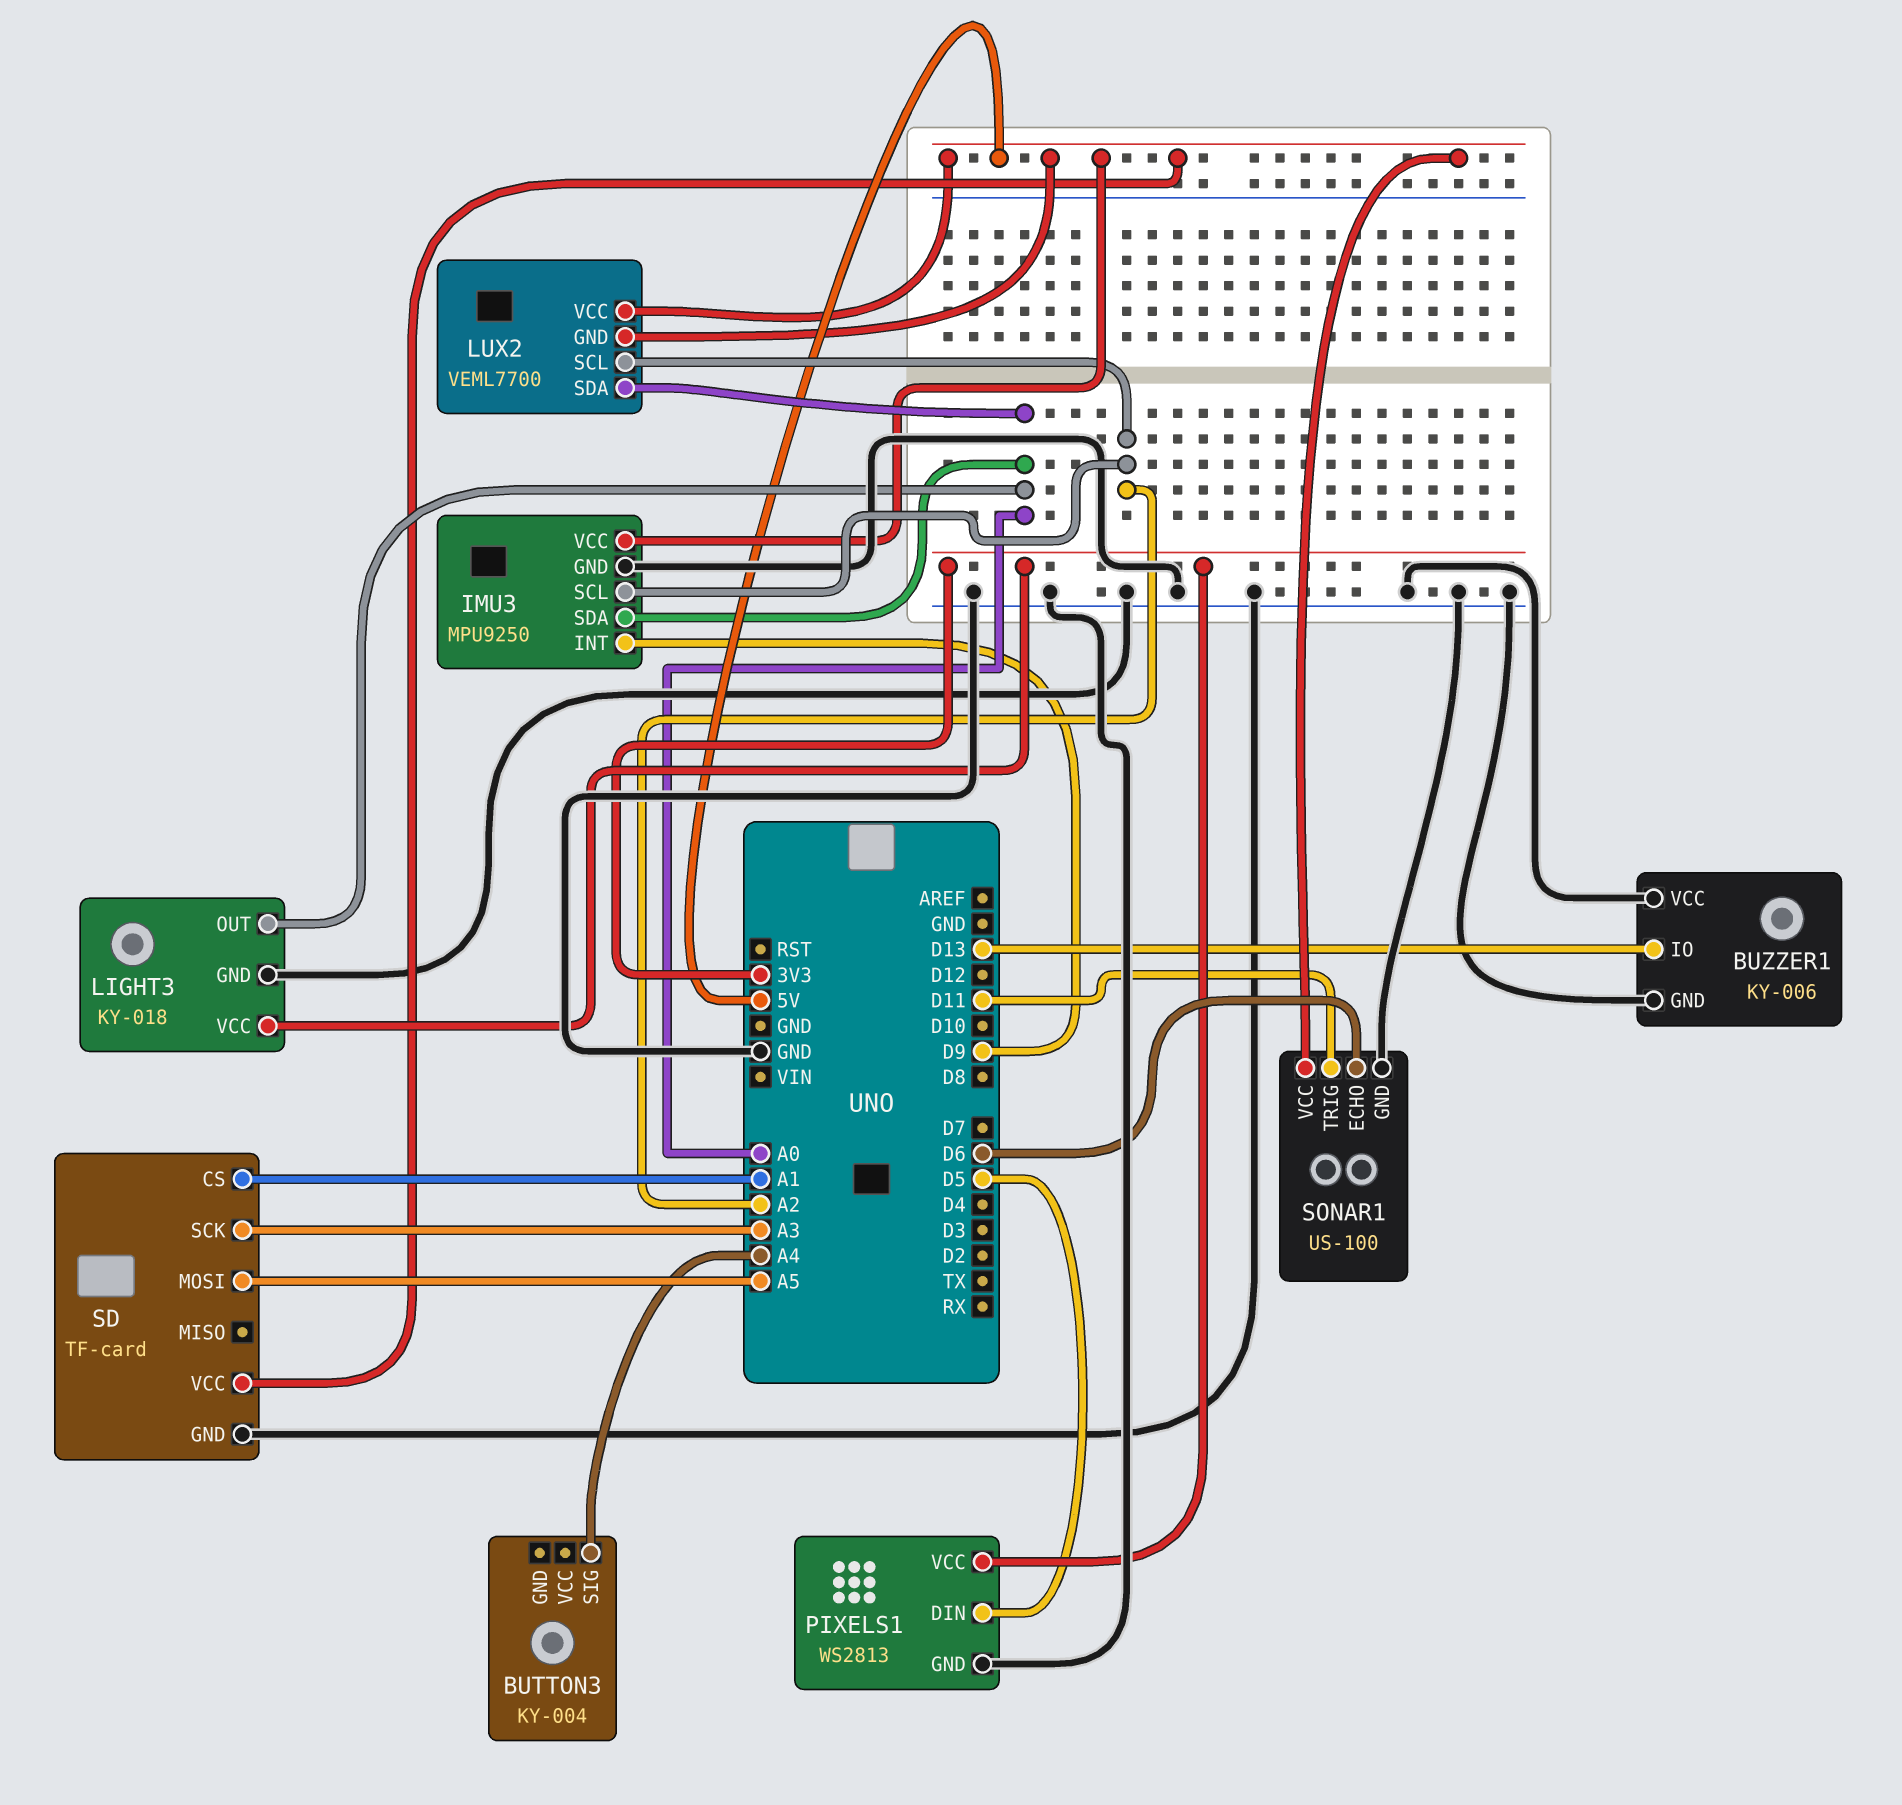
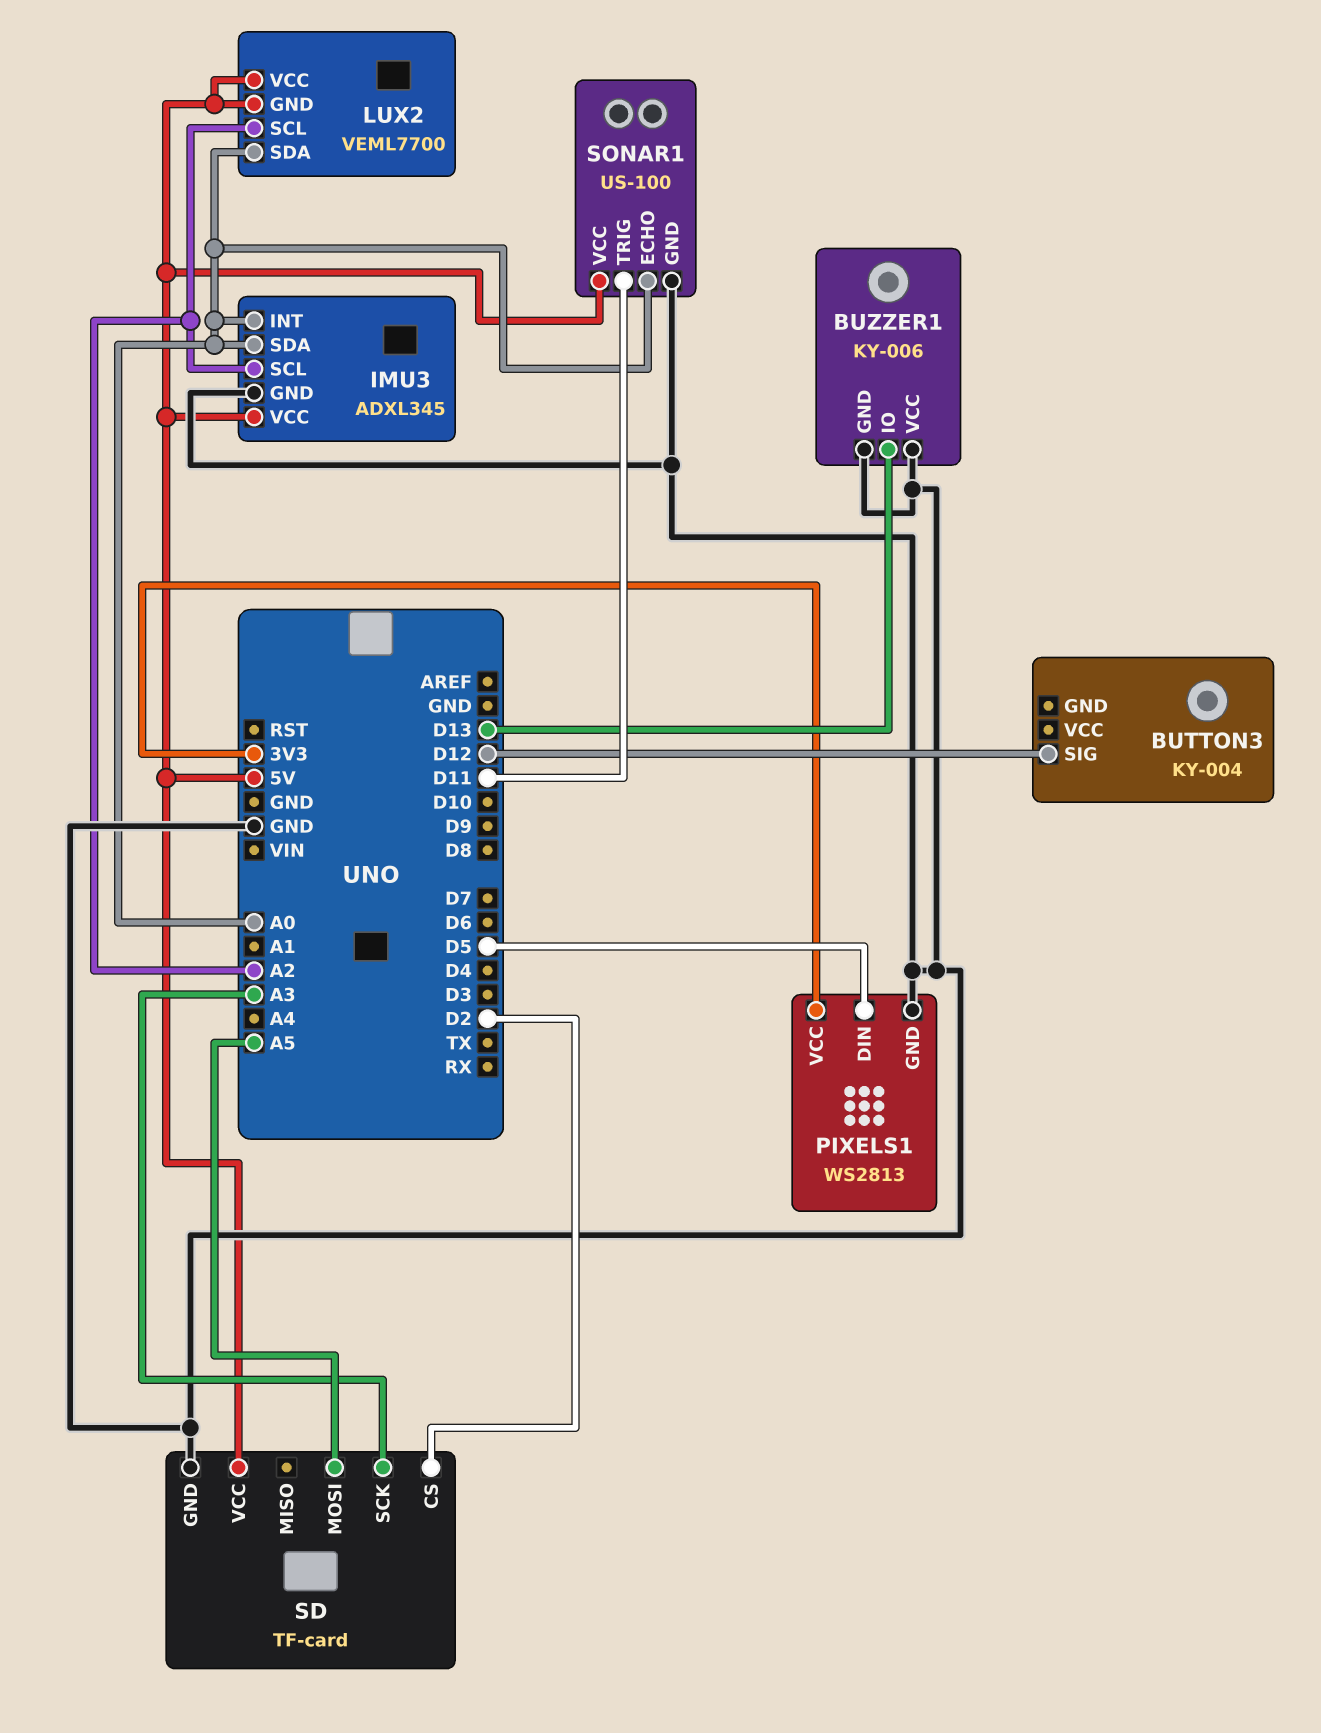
BUTTON3 pin SIG: A4 -> D12
IMU3: MPU9250 -> ADXL345
IMU3 pin INT: D9 -> A0
LIGHT3: KY-018 -> none
LIGHT3 pin GND: GND -> none
LIGHT3 pin OUT: A0 -> none
LIGHT3 pin VCC: 3V3 -> none
SD pin CS: A1 -> D2
SONAR1 pin ECHO: D6 -> A0

